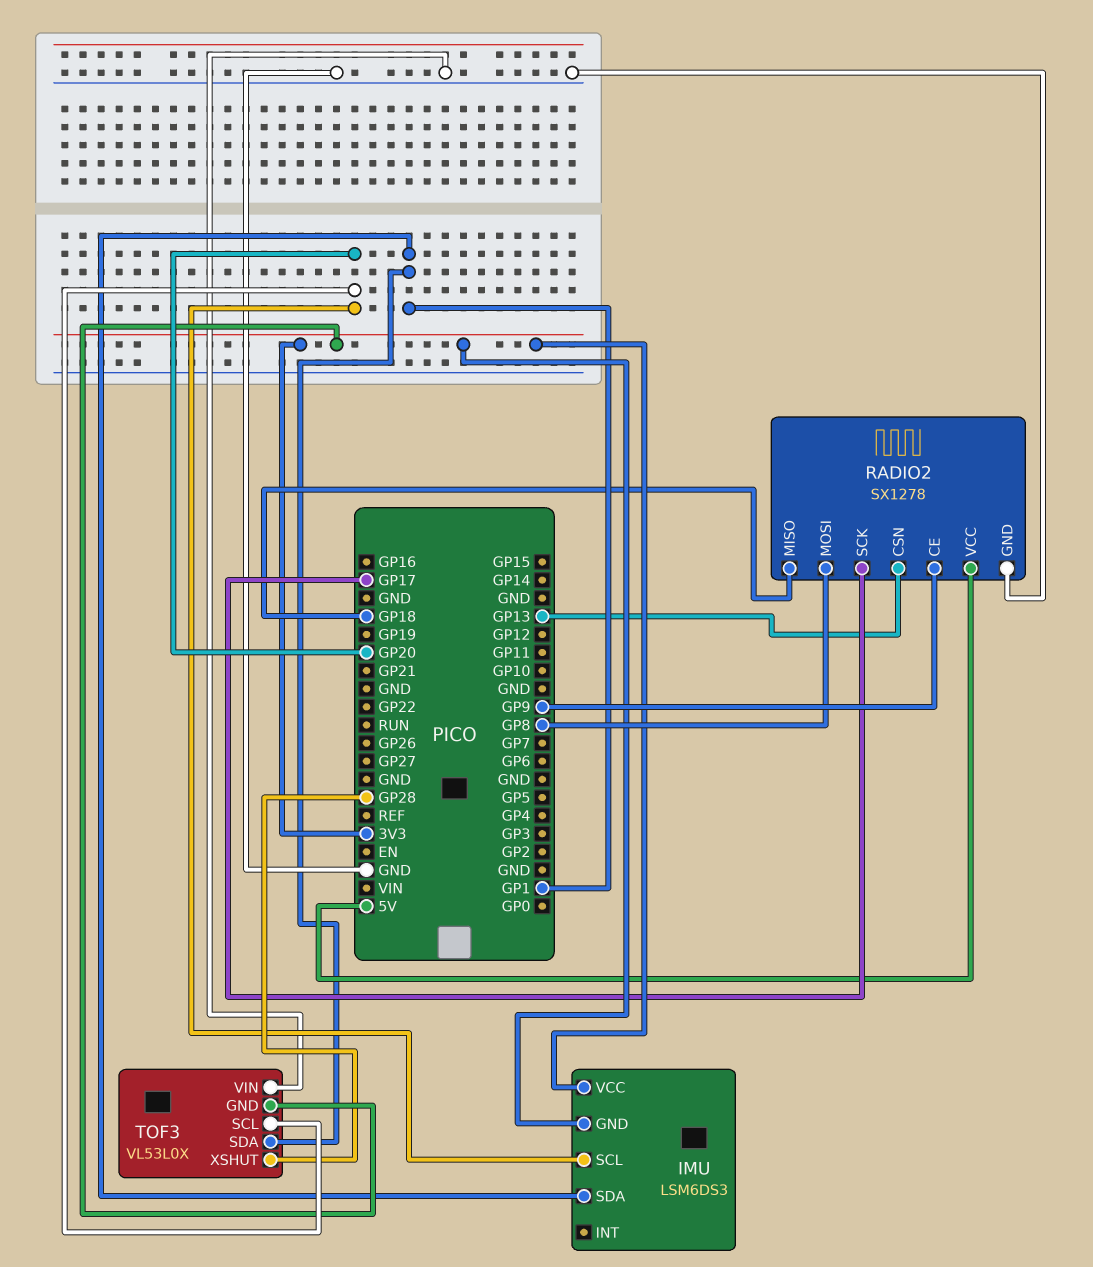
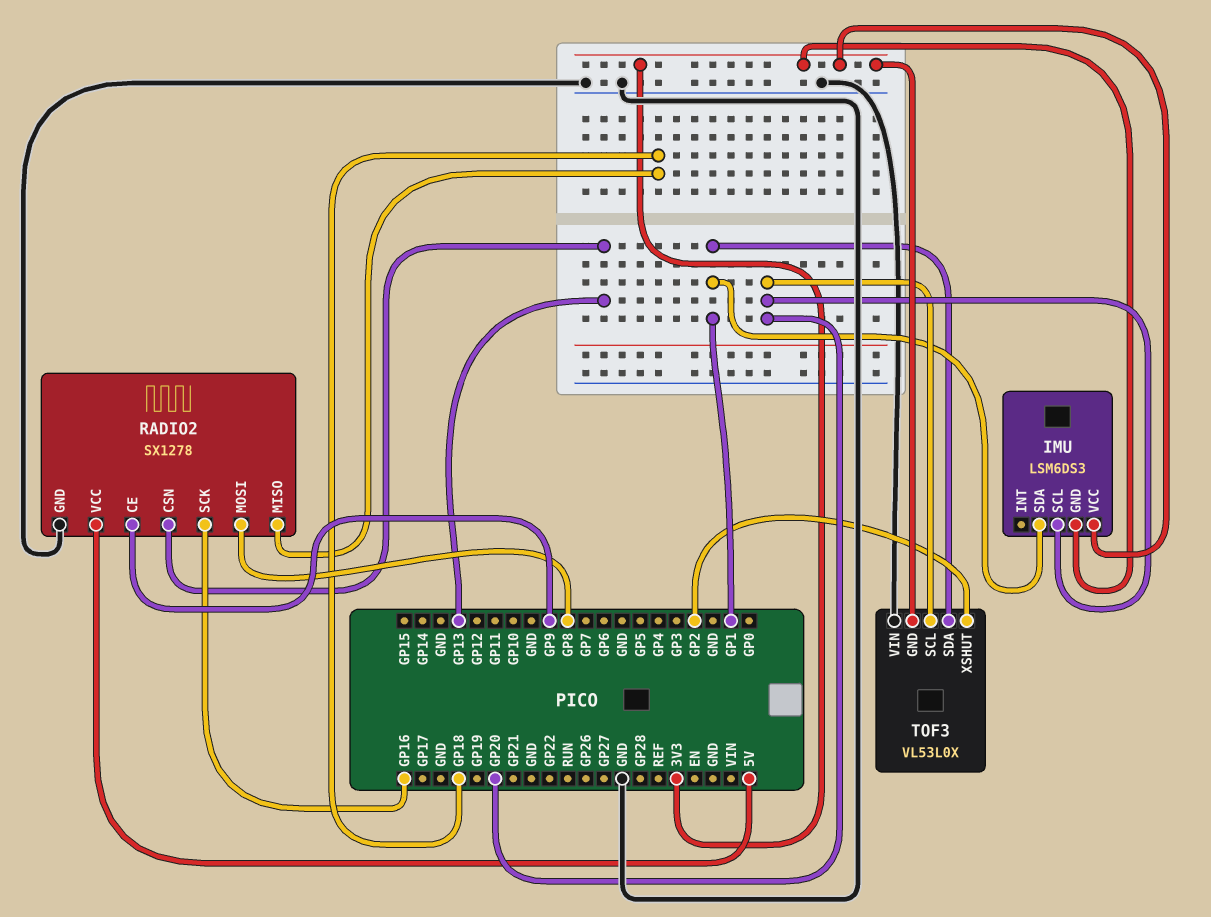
RADIO2 pin SCK: GP17 -> GP16
TOF3 pin XSHUT: GP28 -> GP2

